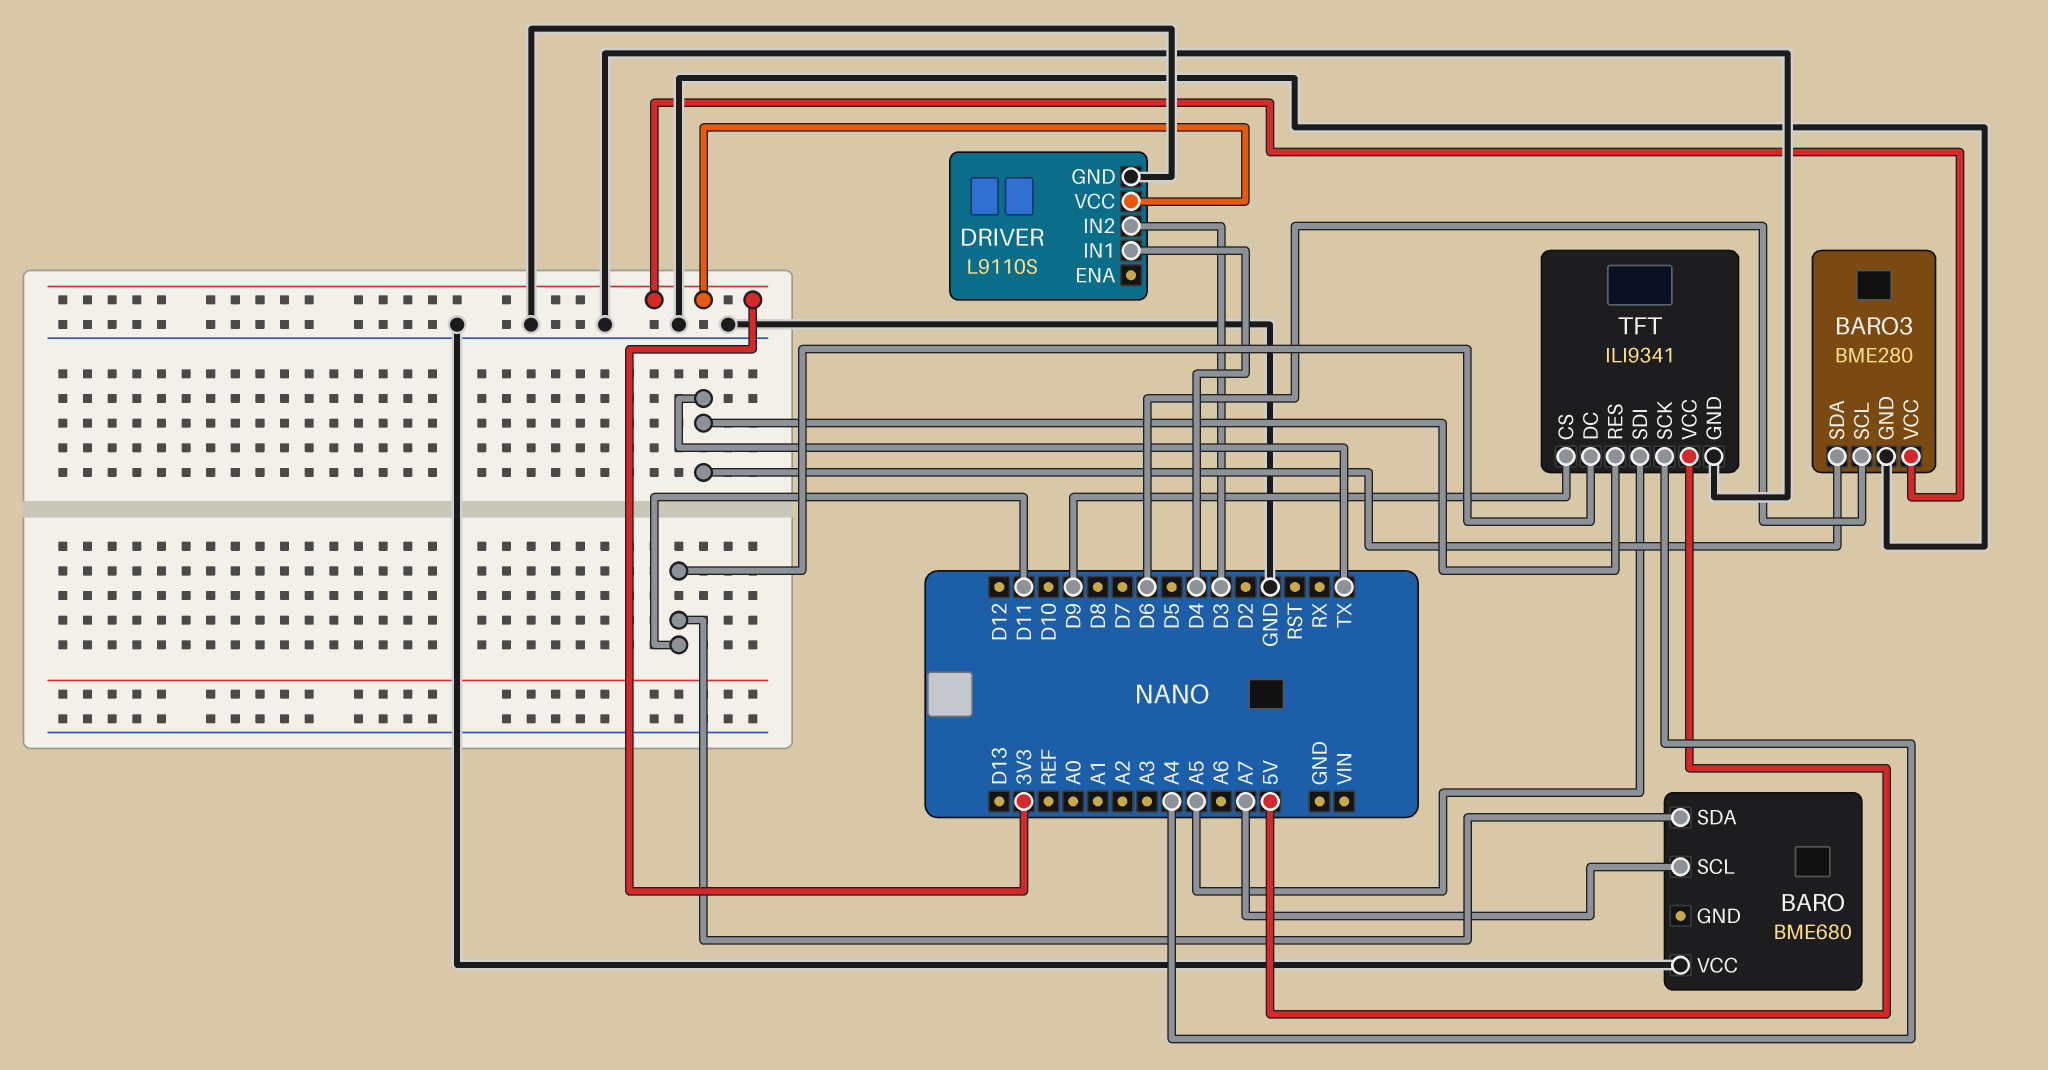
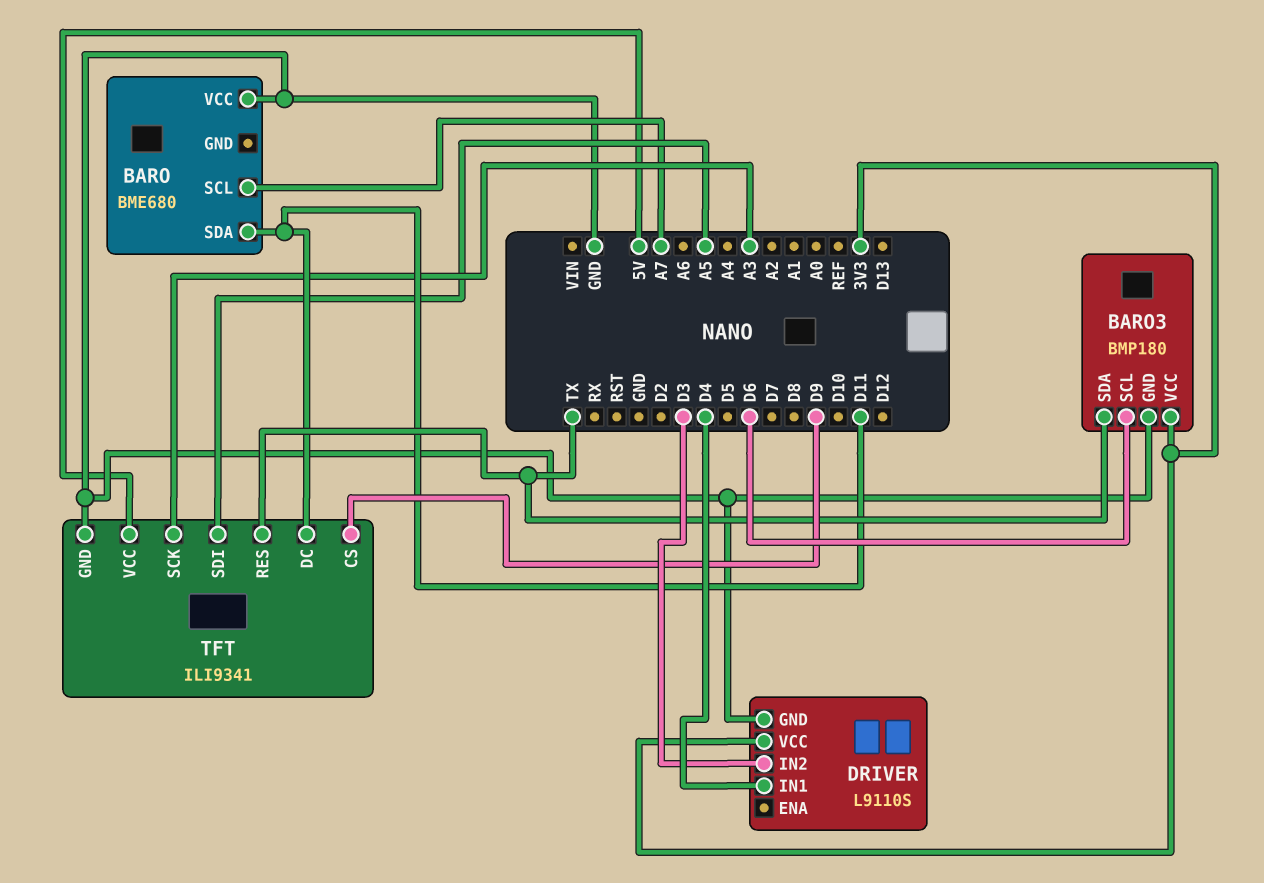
BARO3: BME280 -> BMP180
TFT pin SCK: A4 -> A3

